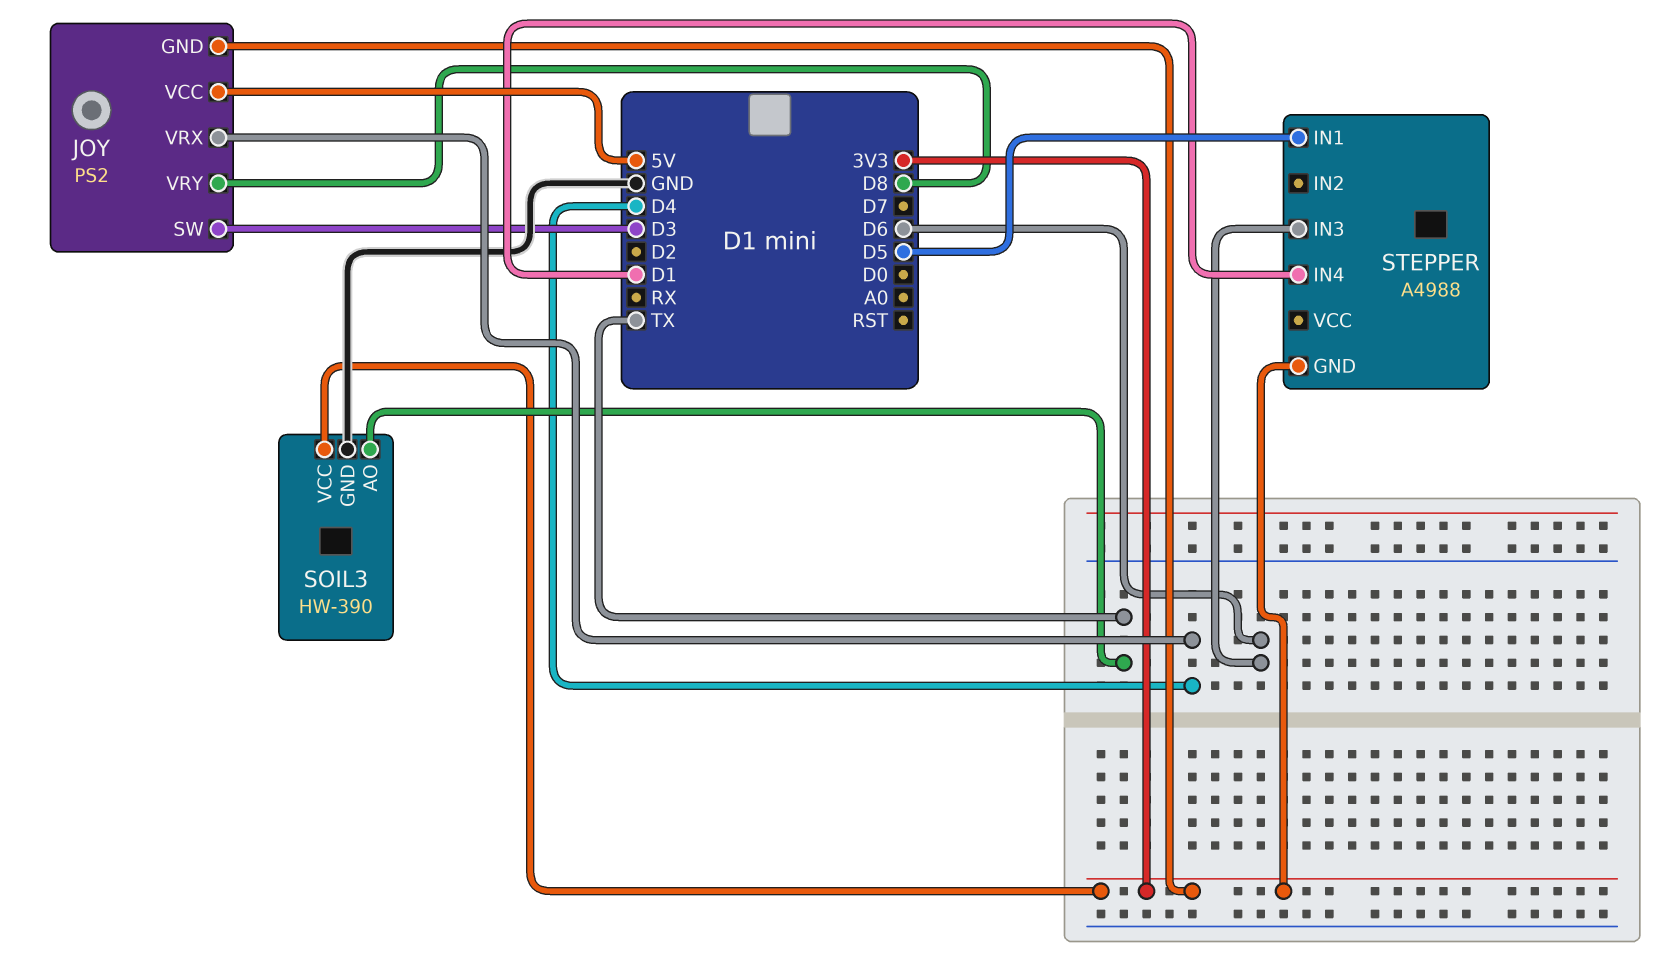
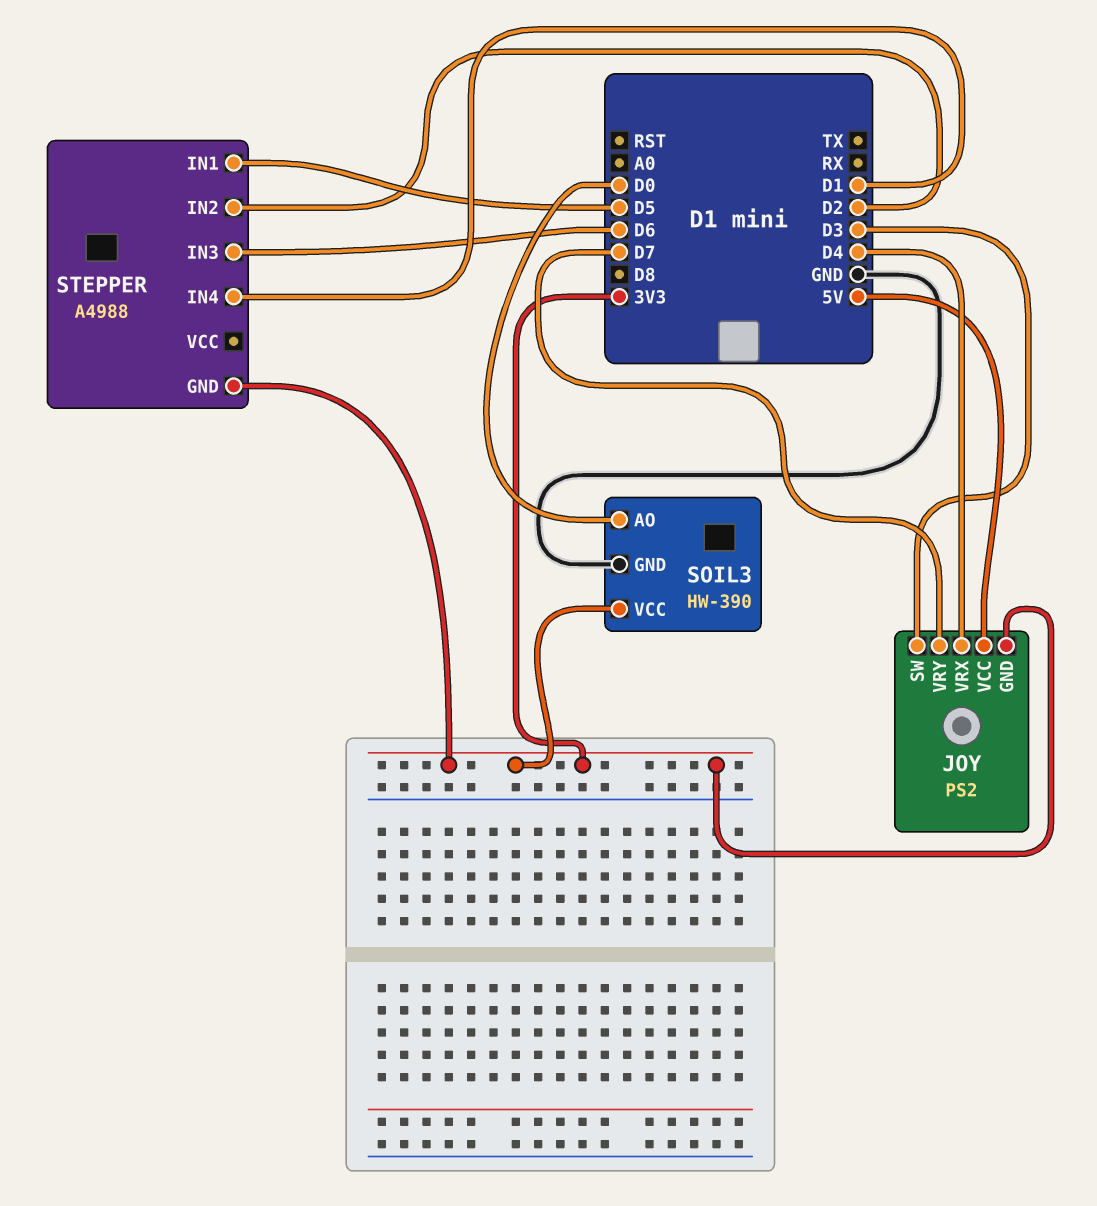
JOY pin VRY: D8 -> D7
SOIL3 pin AO: TX -> D0
STEPPER pin IN2: none -> D2

